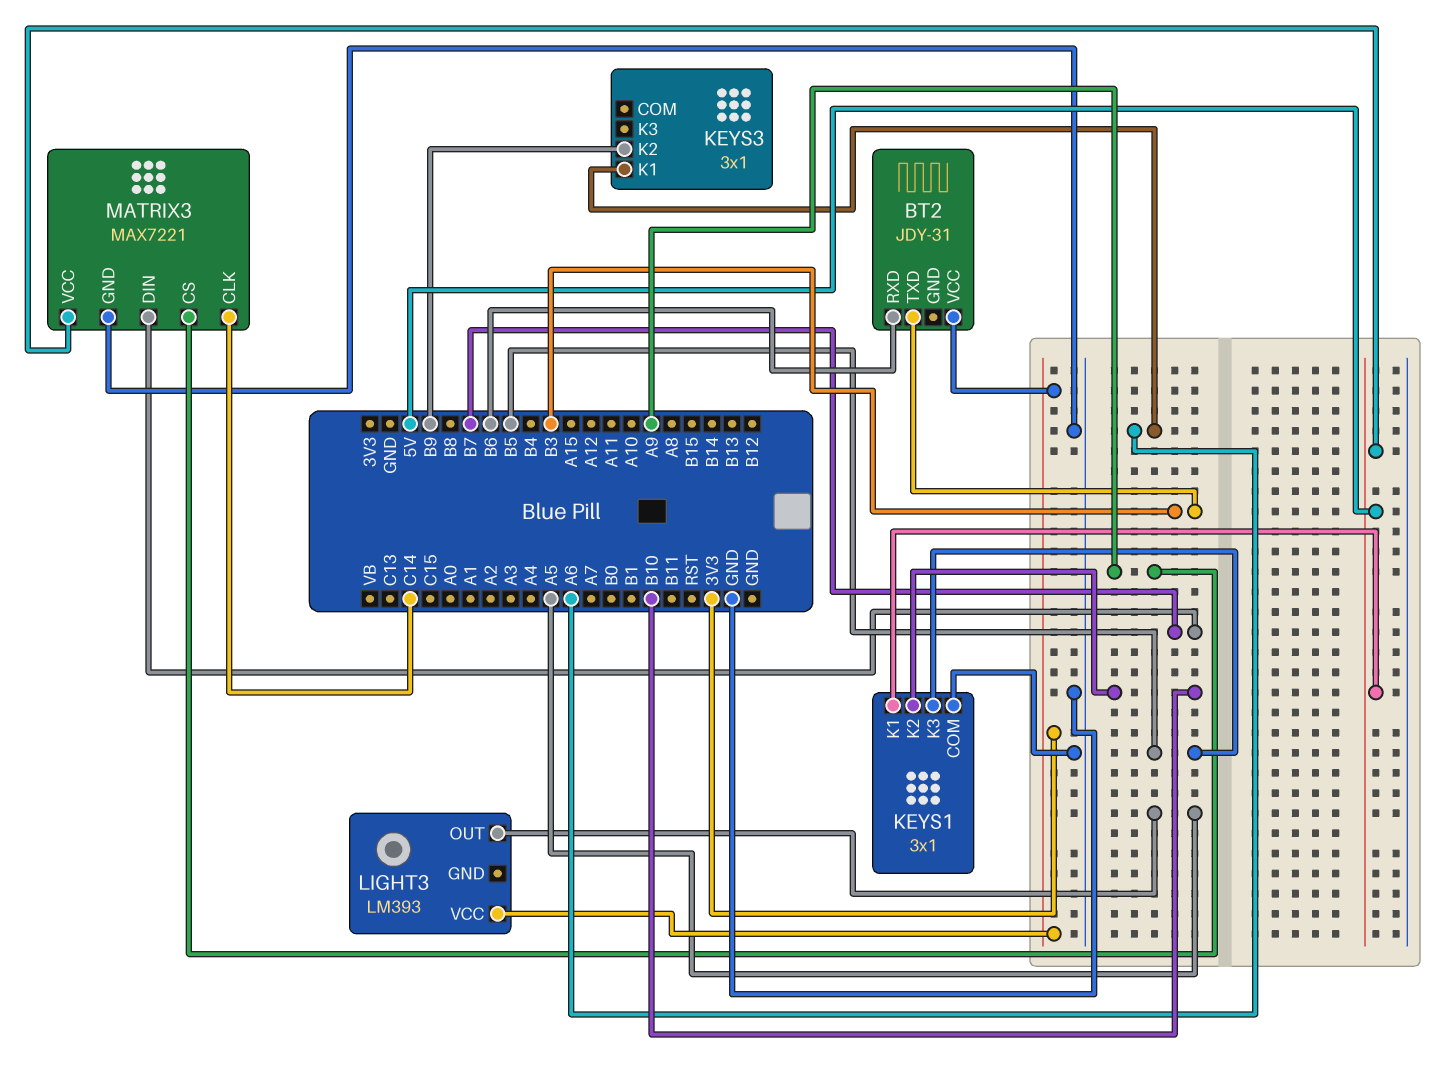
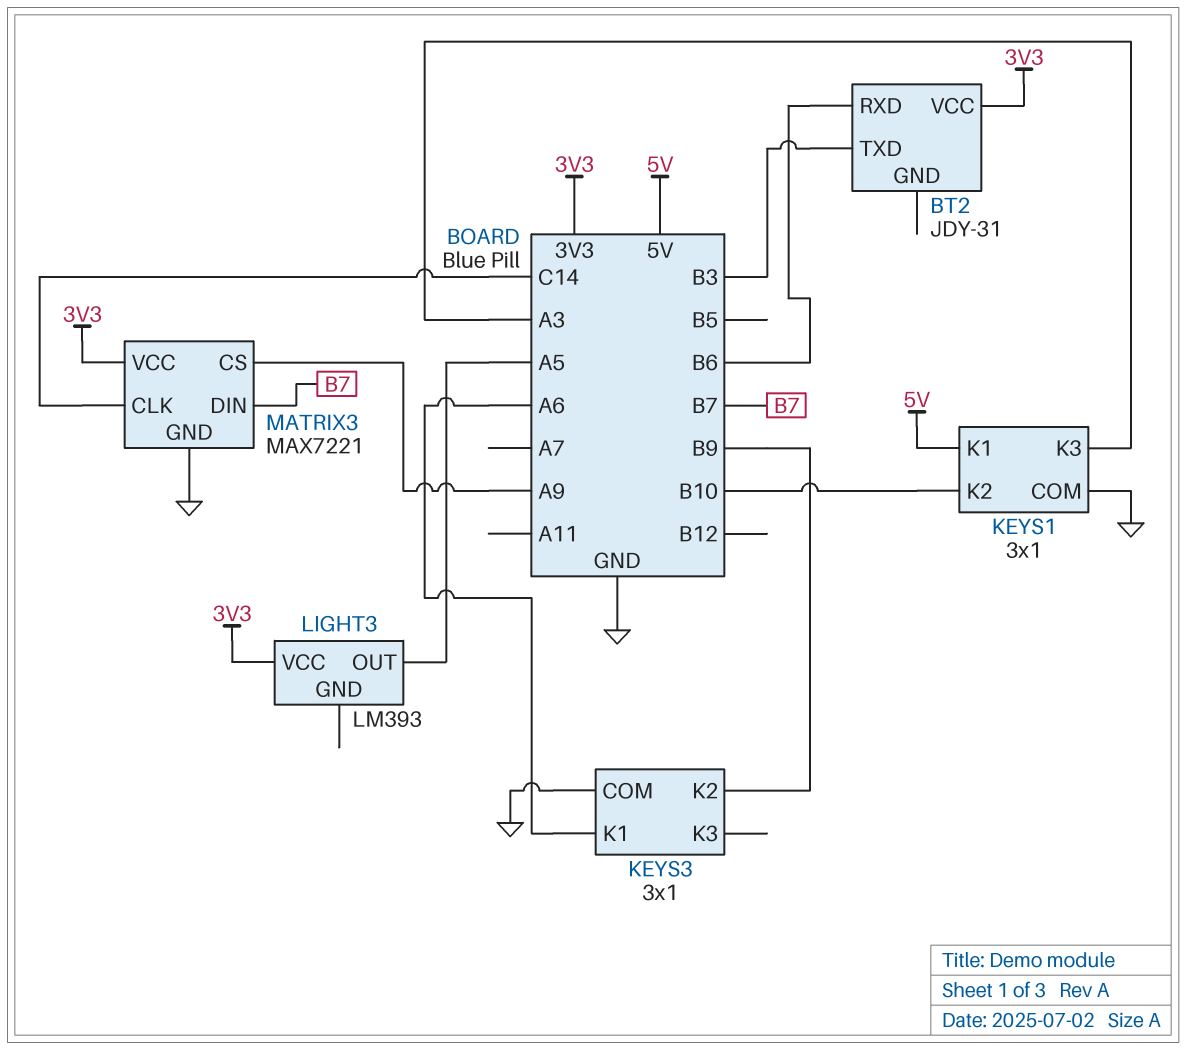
KEYS1 pin K3: B5 -> A3
KEYS3 pin COM: none -> GND
MATRIX3 pin VCC: 5V -> 3V3

